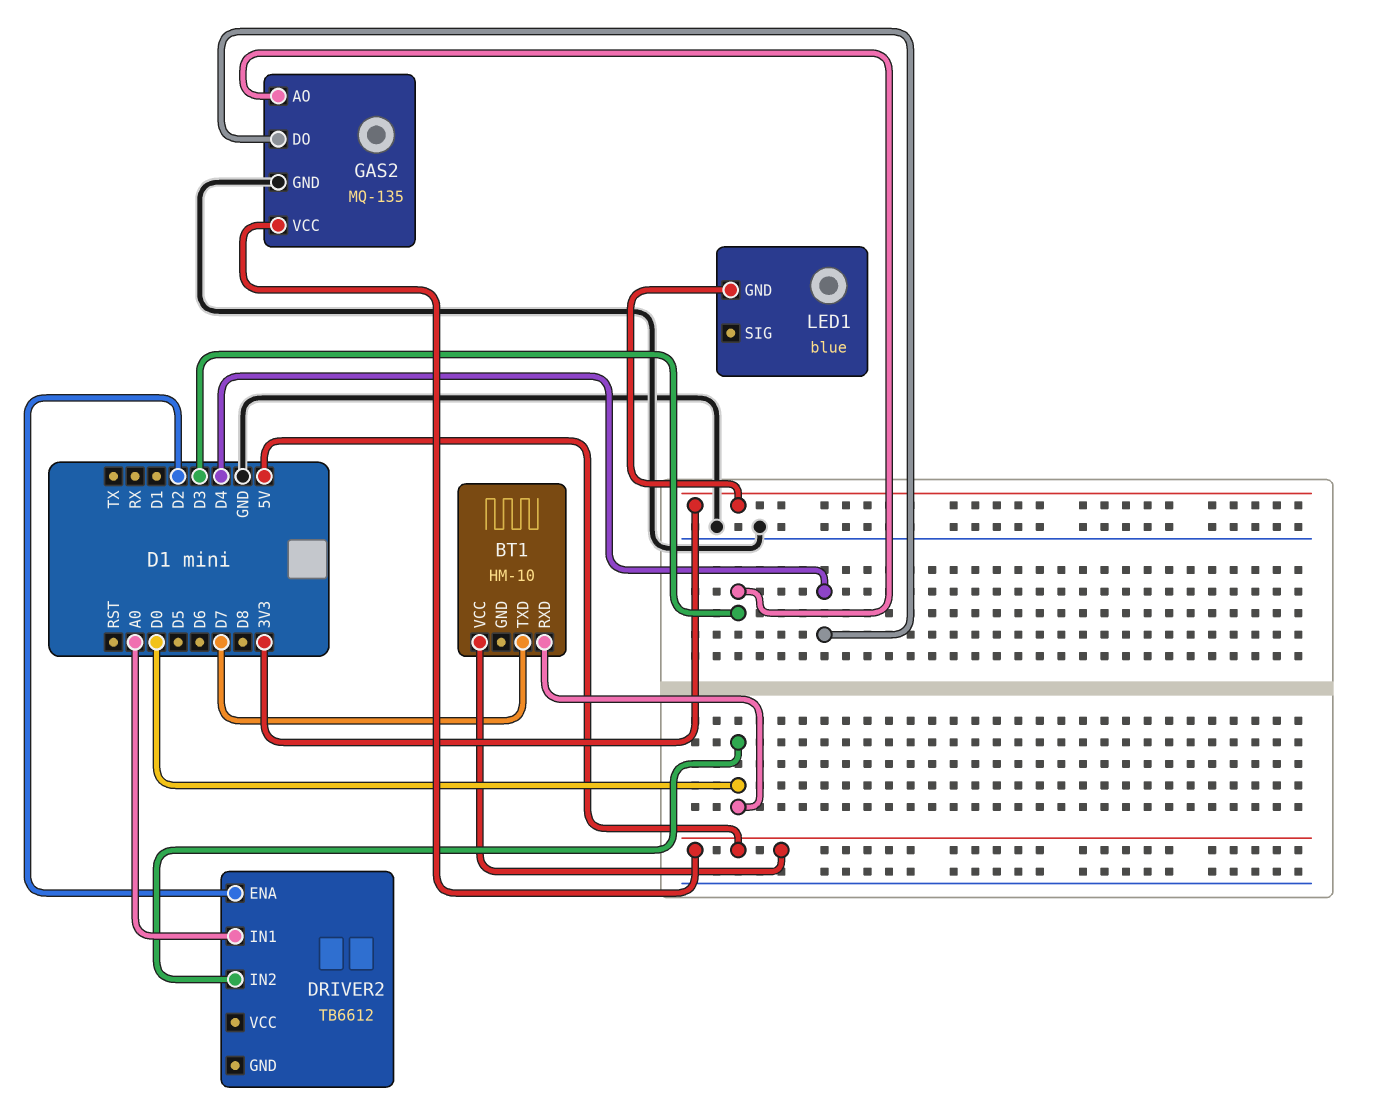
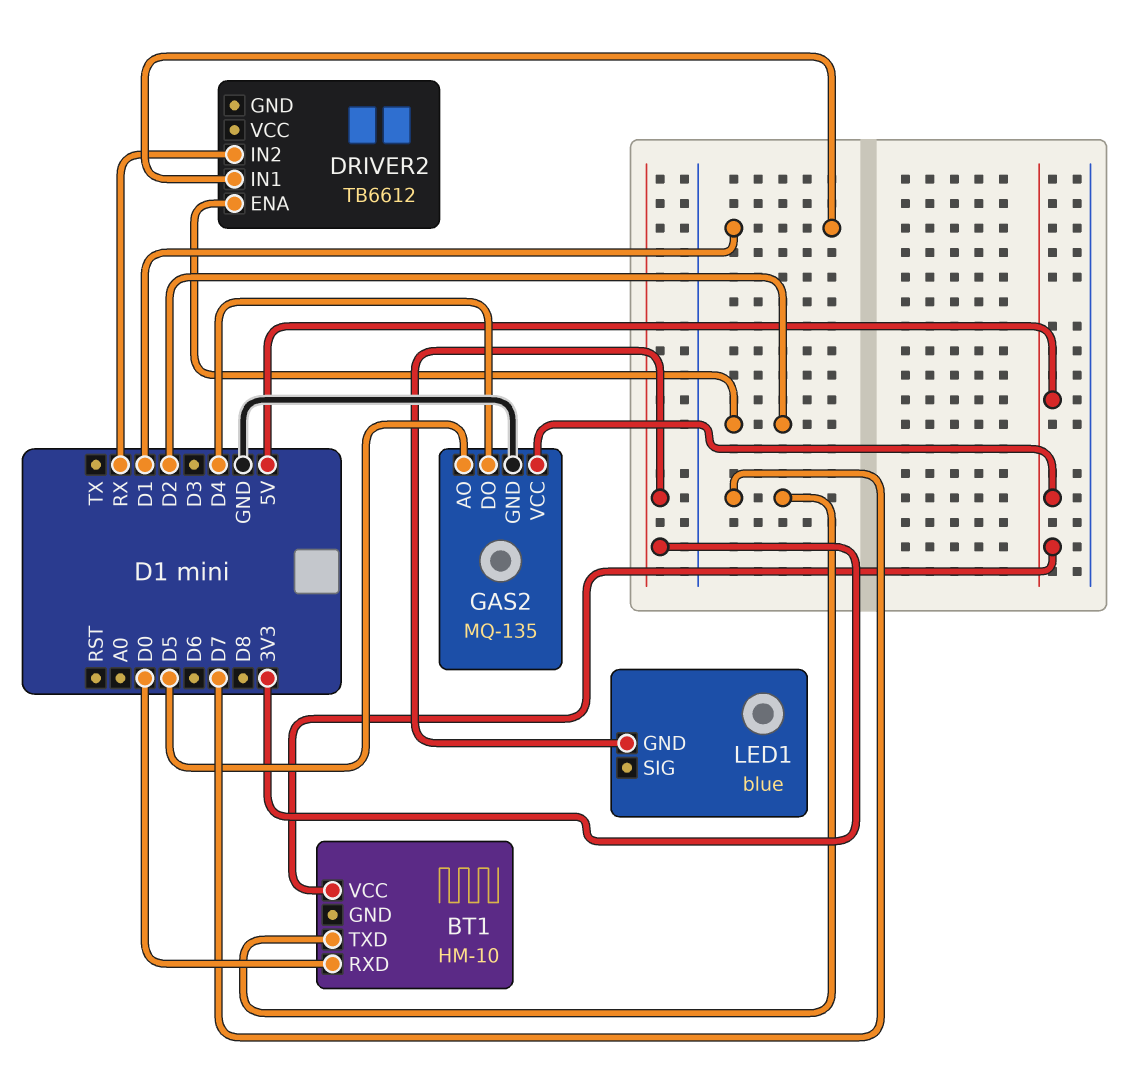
DRIVER2 pin IN1: A0 -> D1
DRIVER2 pin IN2: D0 -> RX
GAS2 pin AO: D3 -> D5

